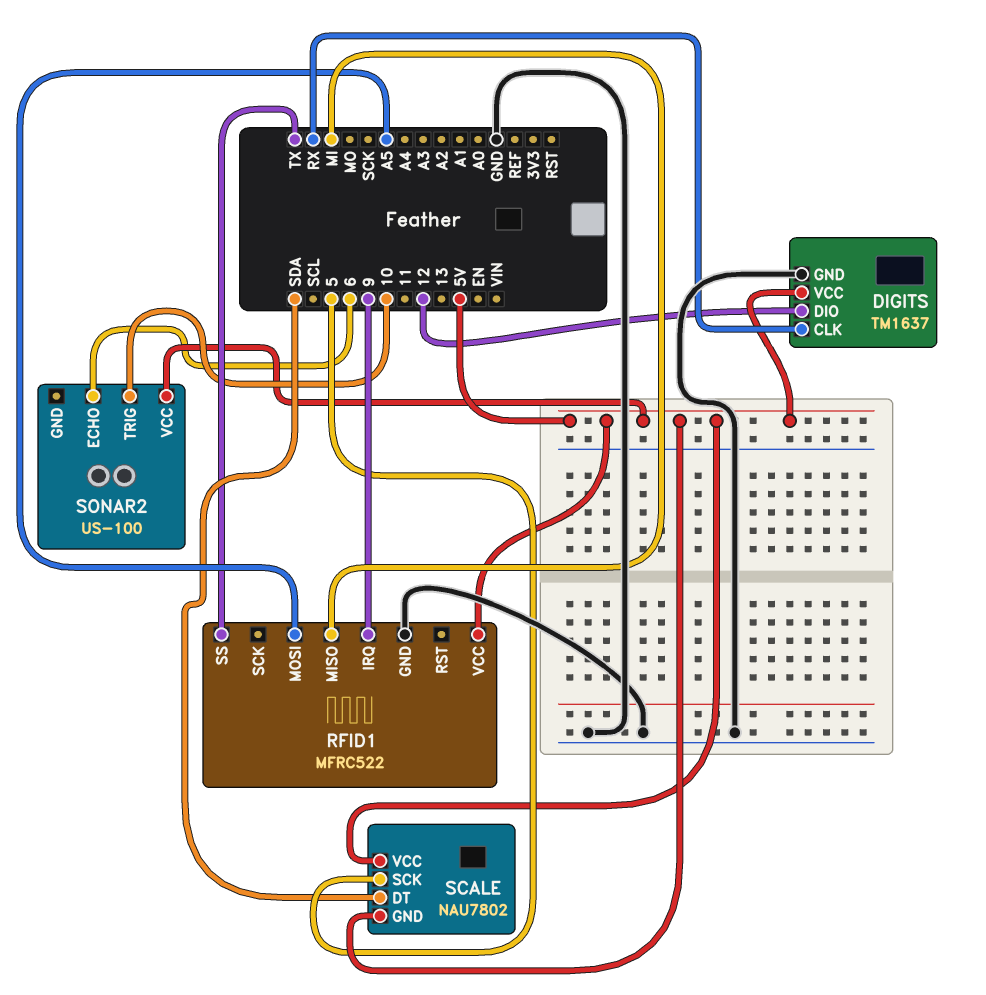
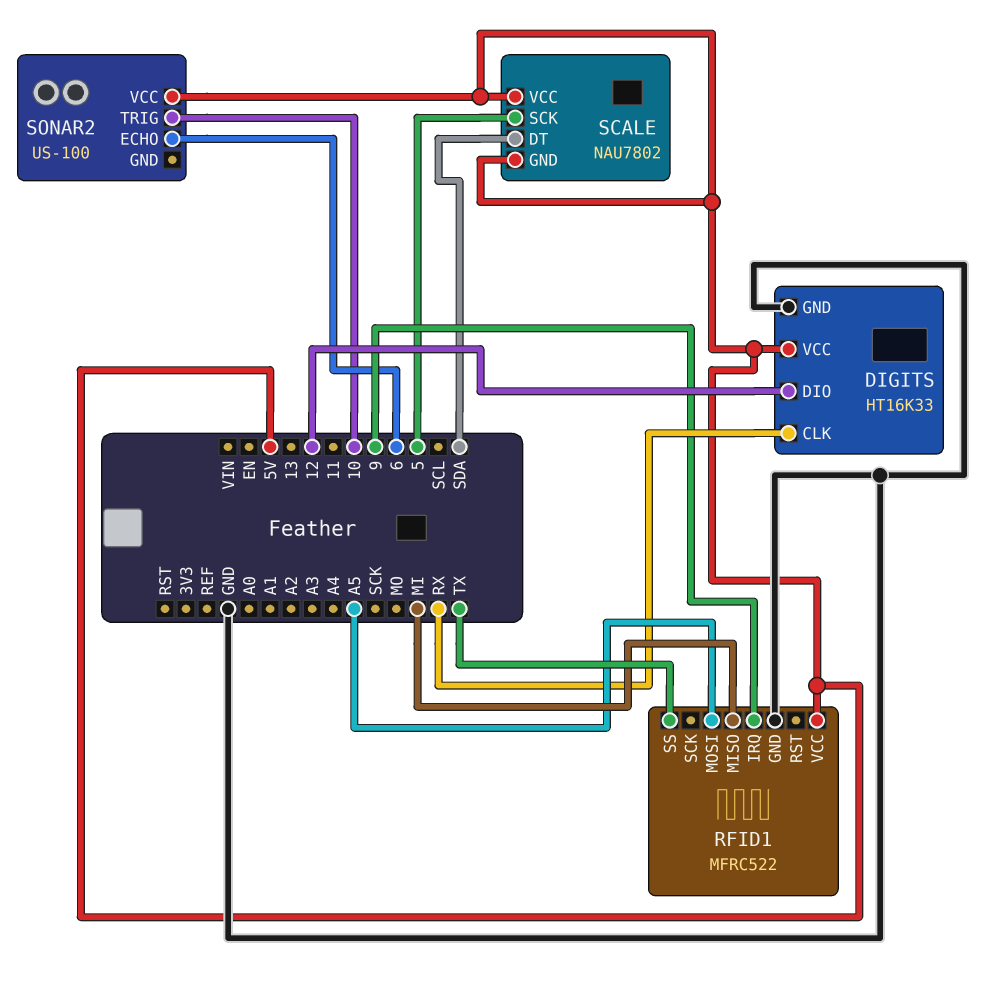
DIGITS: TM1637 -> HT16K33

